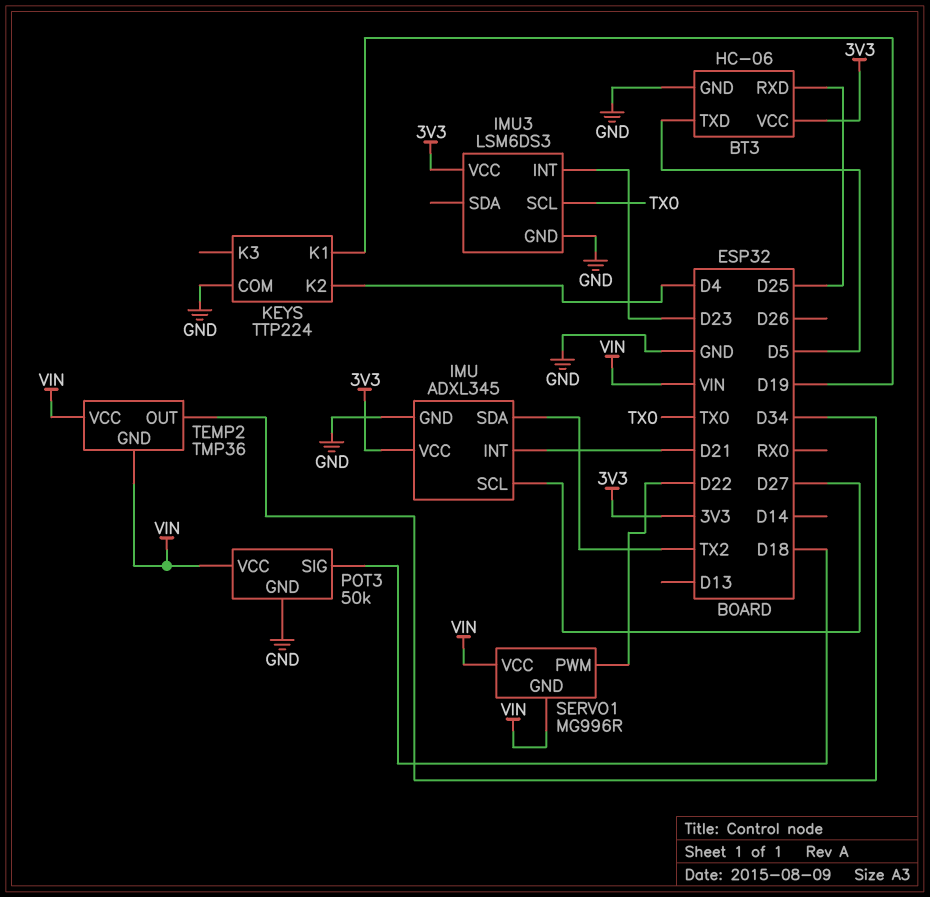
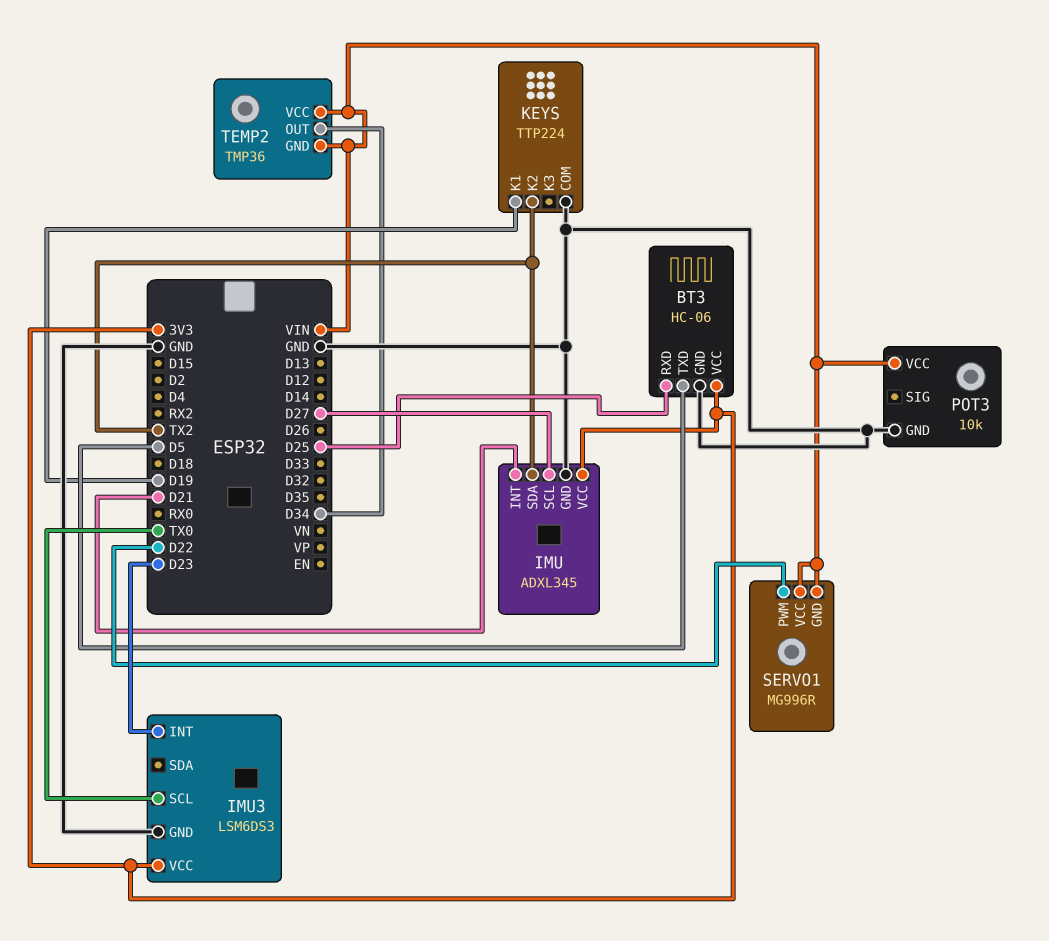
KEYS pin K2: D4 -> TX2
POT3: 50k -> 10k
POT3 pin SIG: D18 -> none

